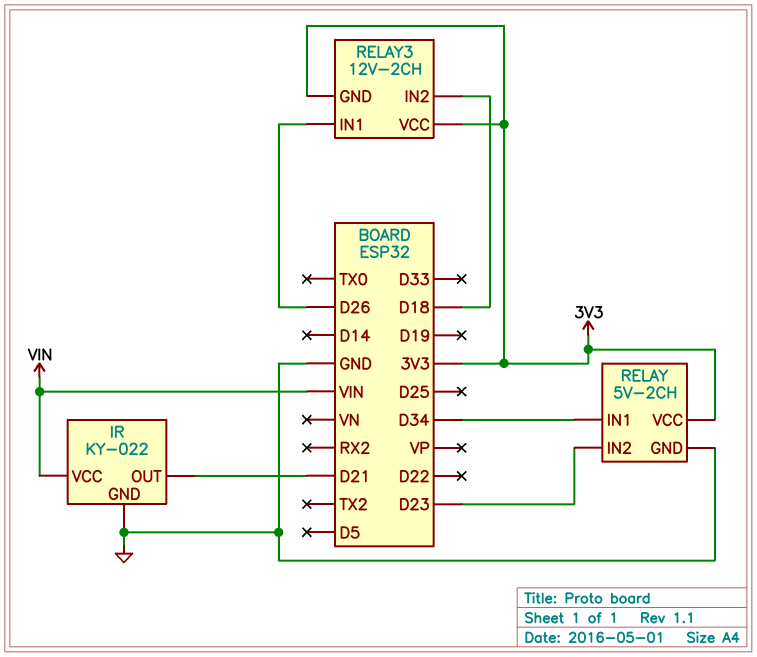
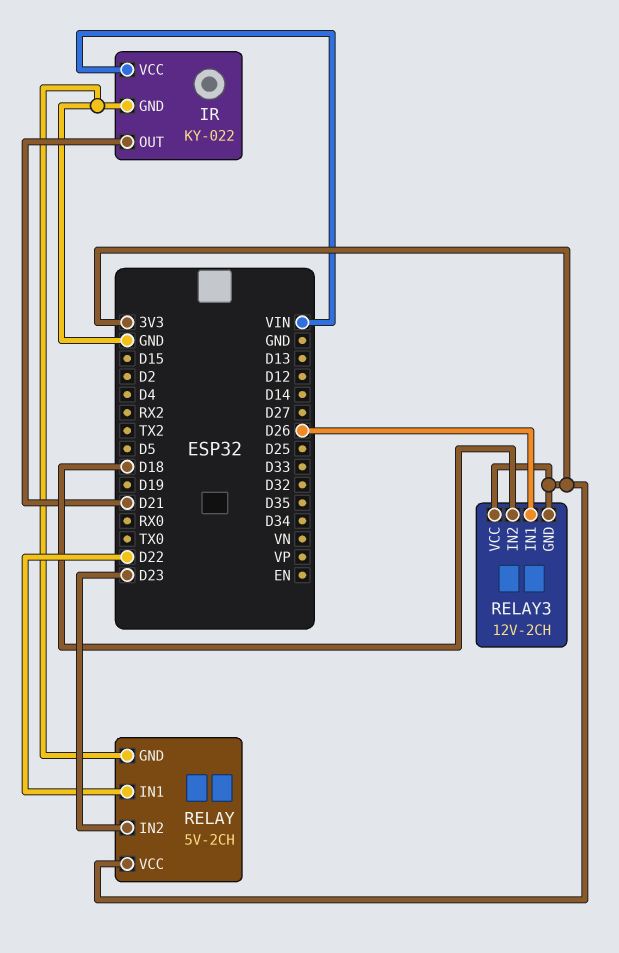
RELAY pin IN1: D34 -> D22

